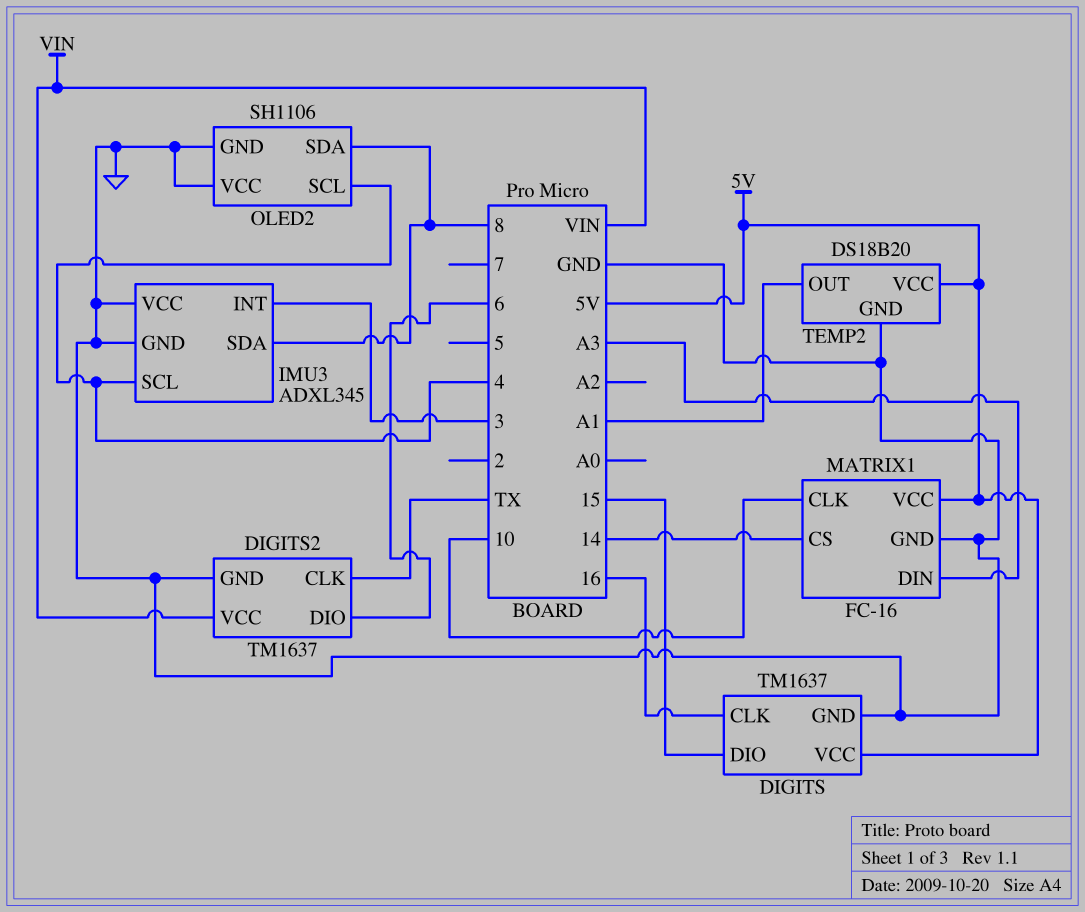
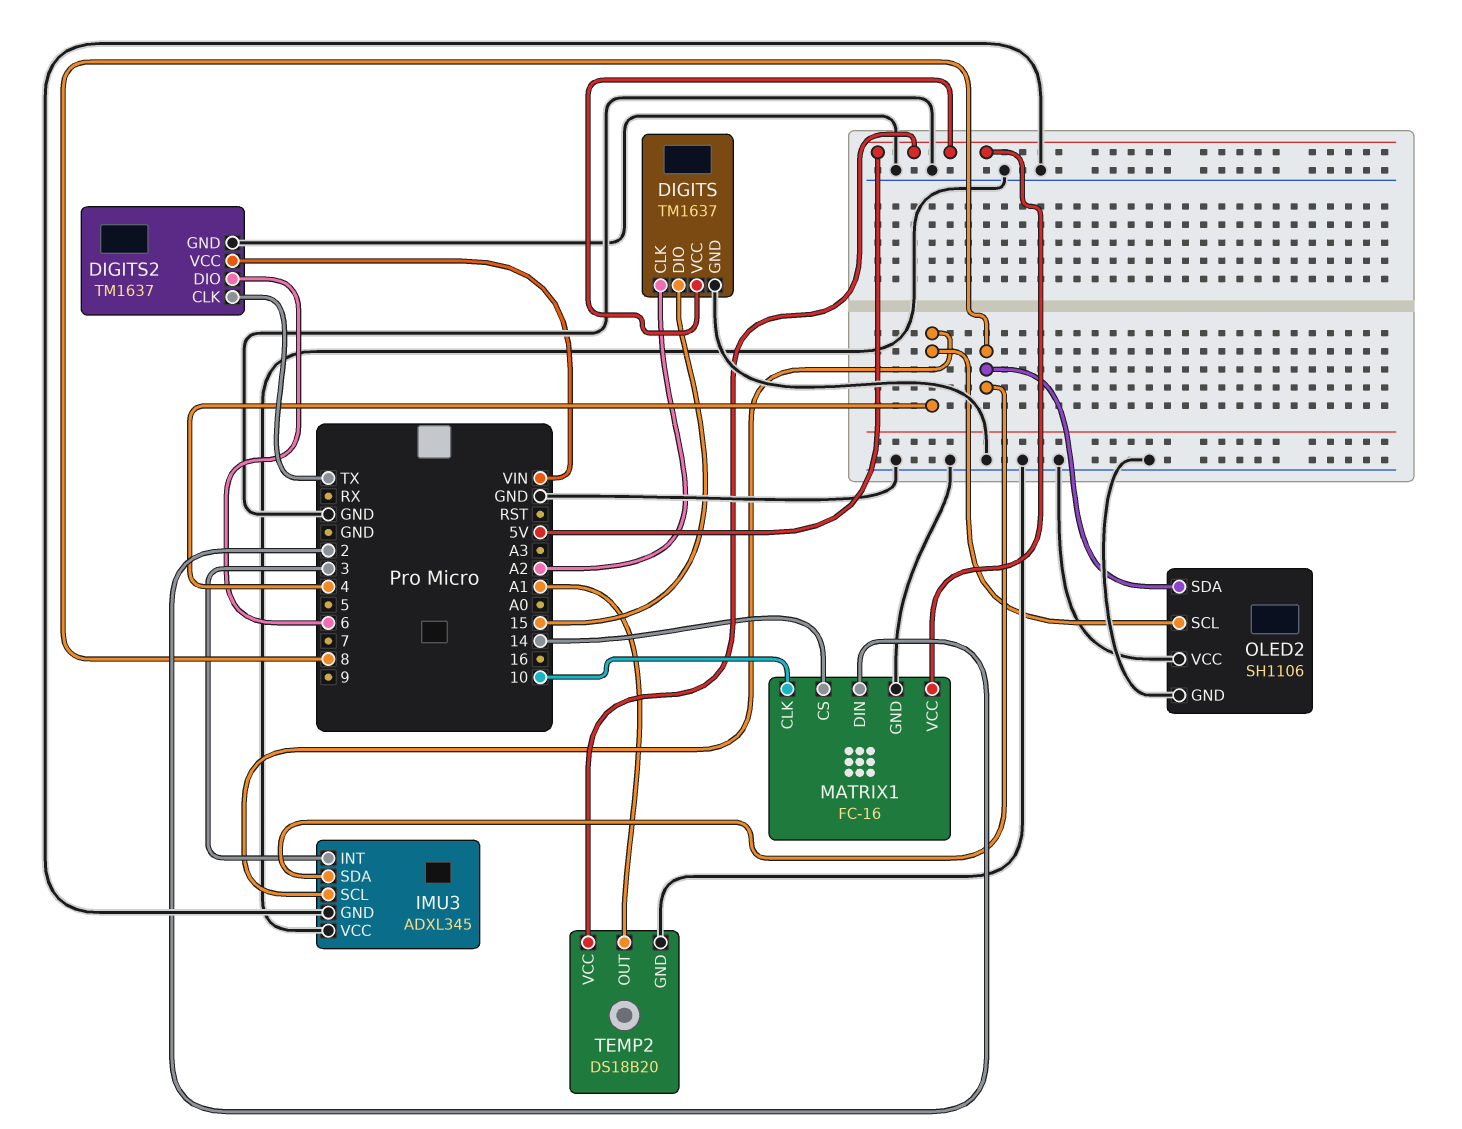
DIGITS pin CLK: 16 -> A2
MATRIX1 pin DIN: A3 -> 2

